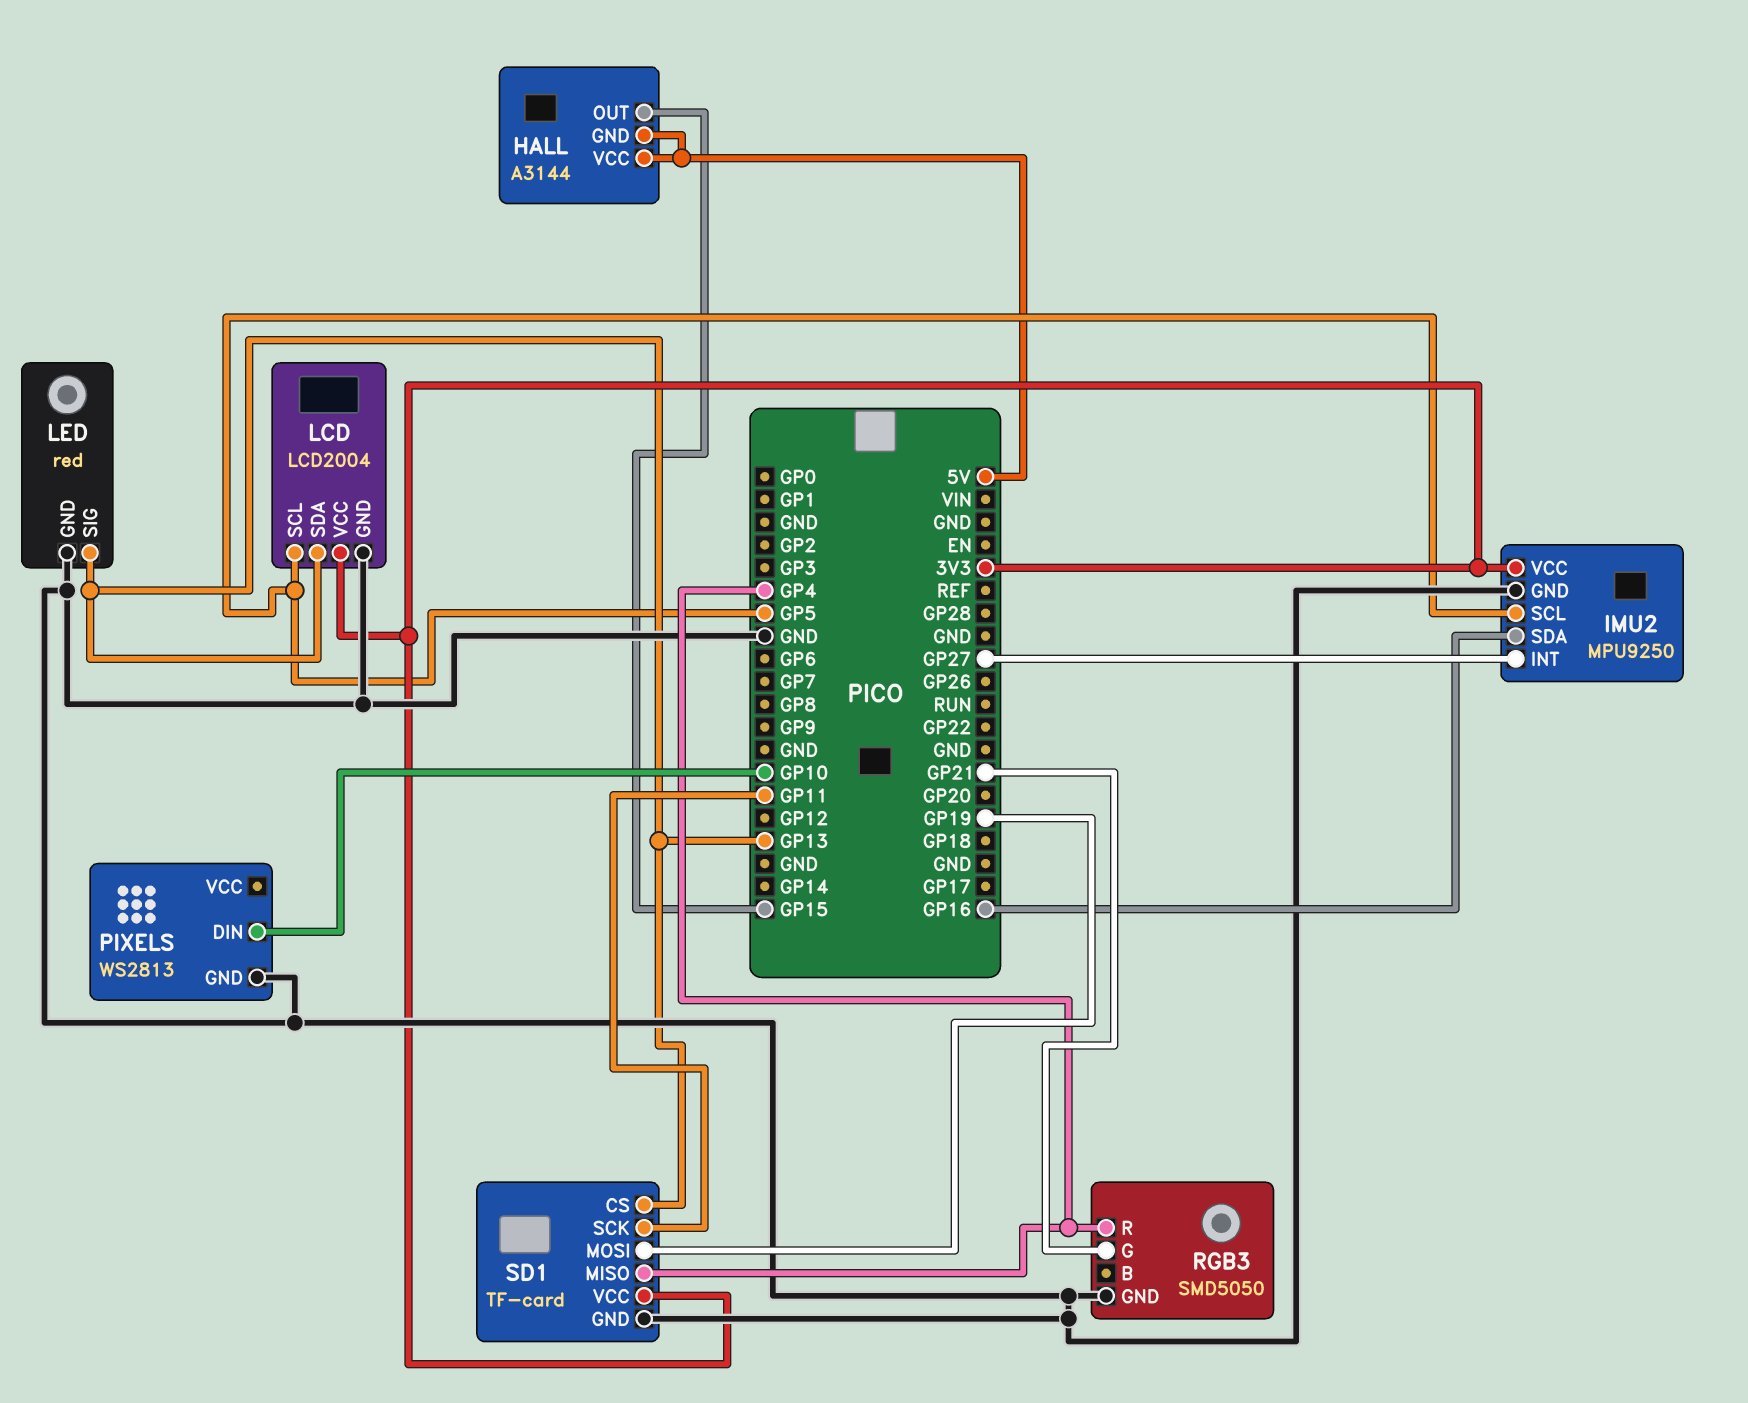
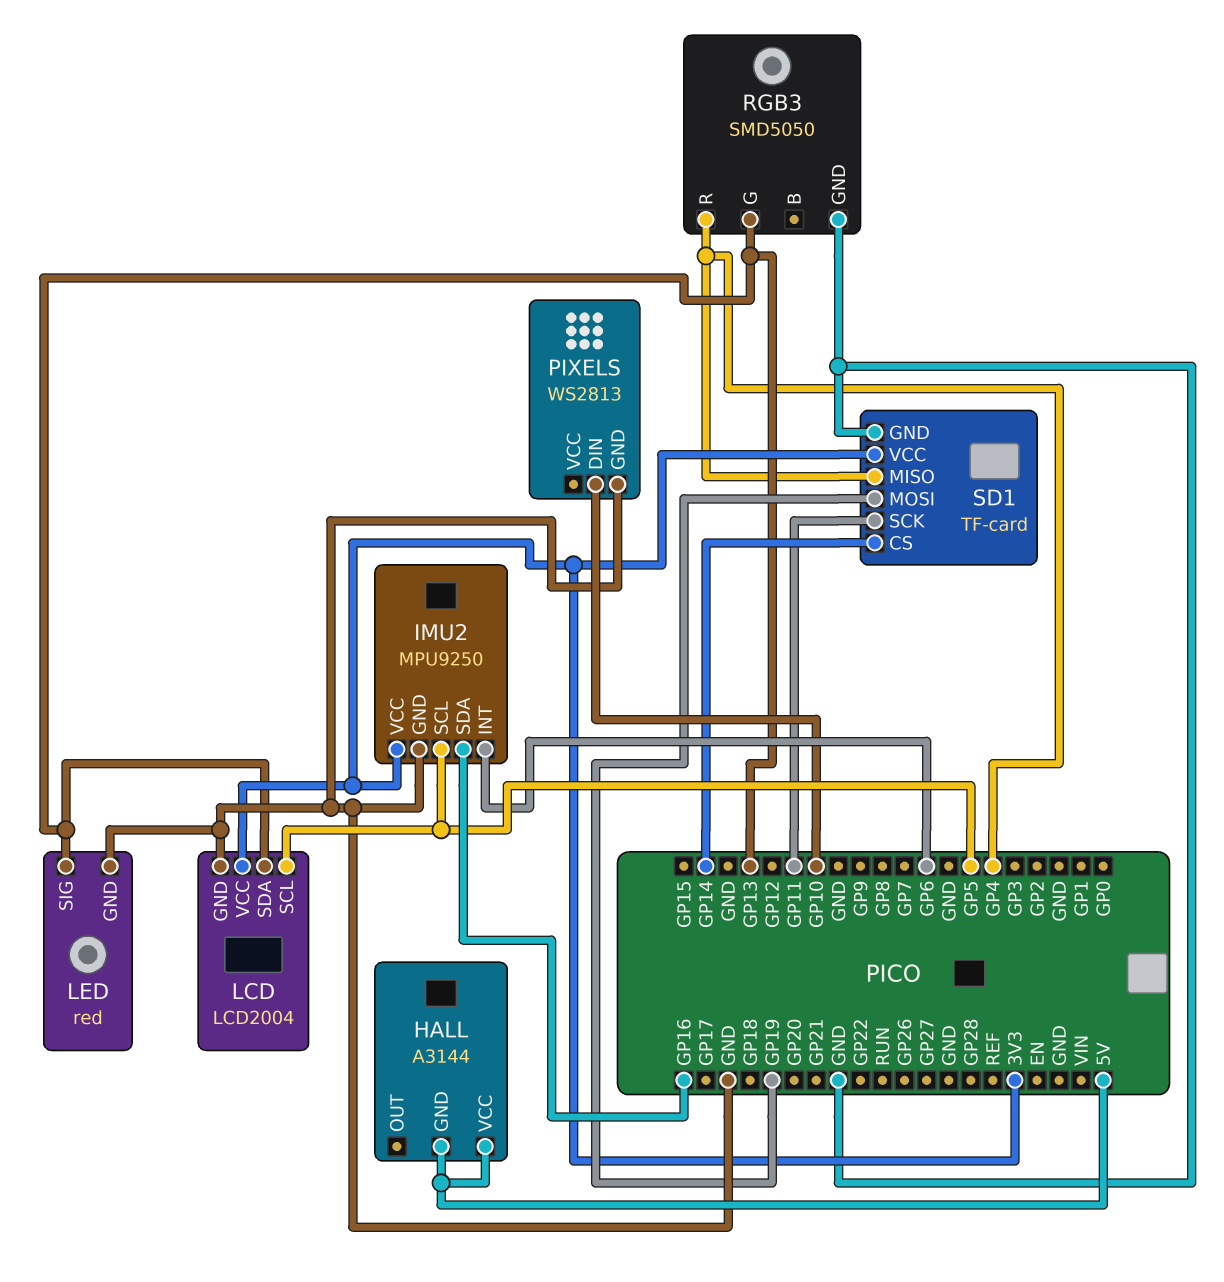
HALL pin OUT: GP15 -> none
IMU2 pin INT: GP27 -> GP6
RGB3 pin G: GP21 -> GP13
SD1 pin CS: GP13 -> GP14

